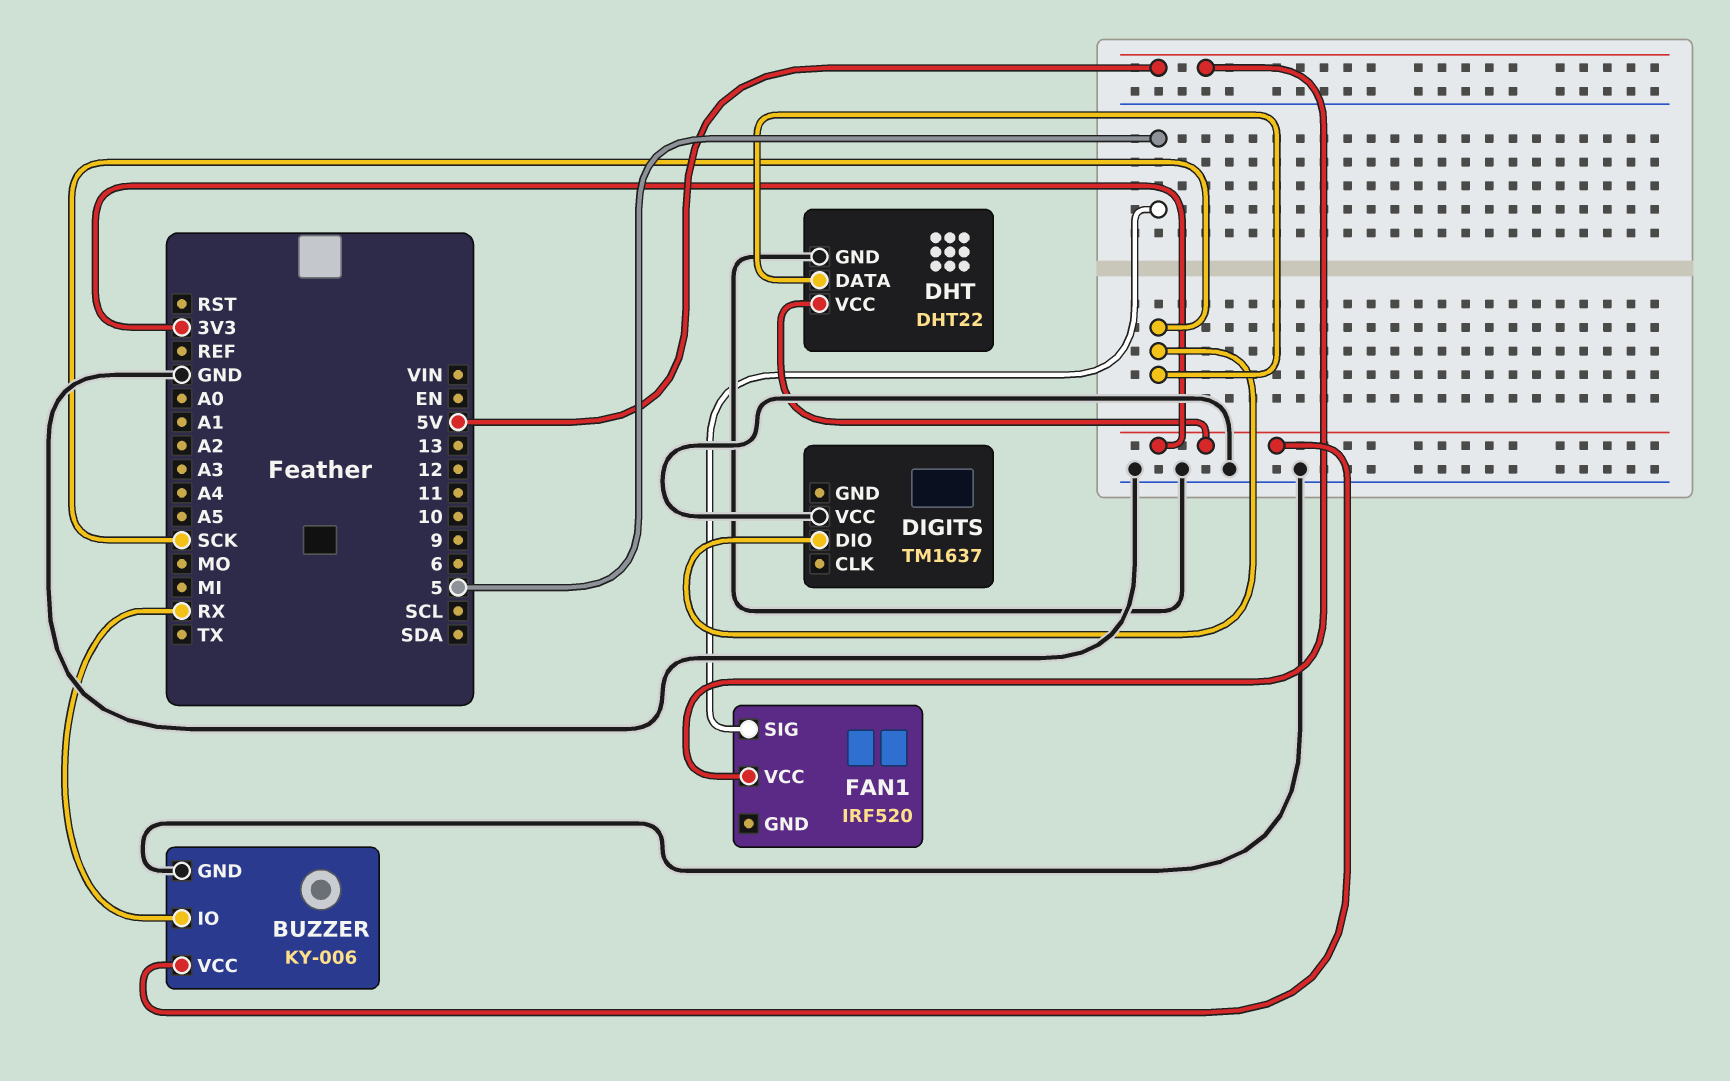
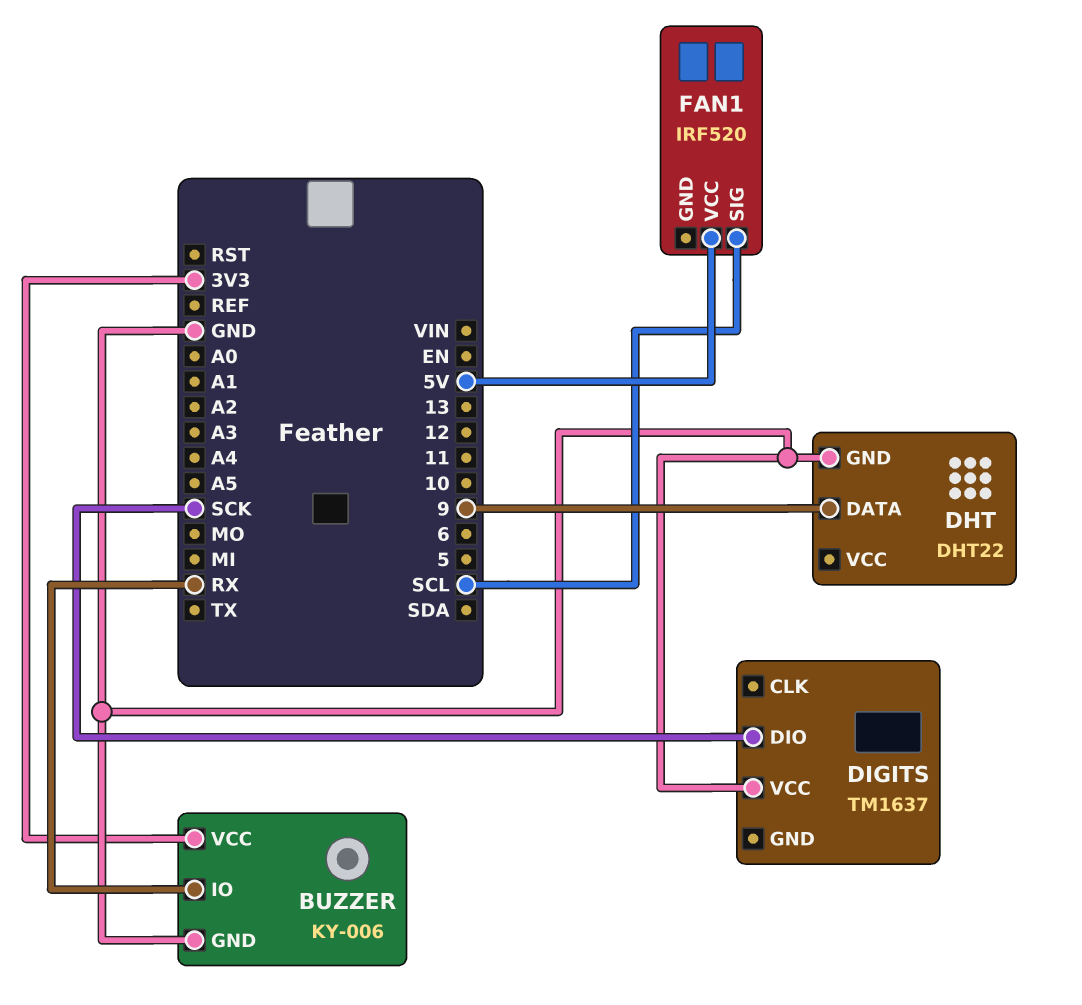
DHT pin DATA: SCK -> 9
DHT pin VCC: 3V3 -> none
FAN1 pin SIG: 5 -> SCL

